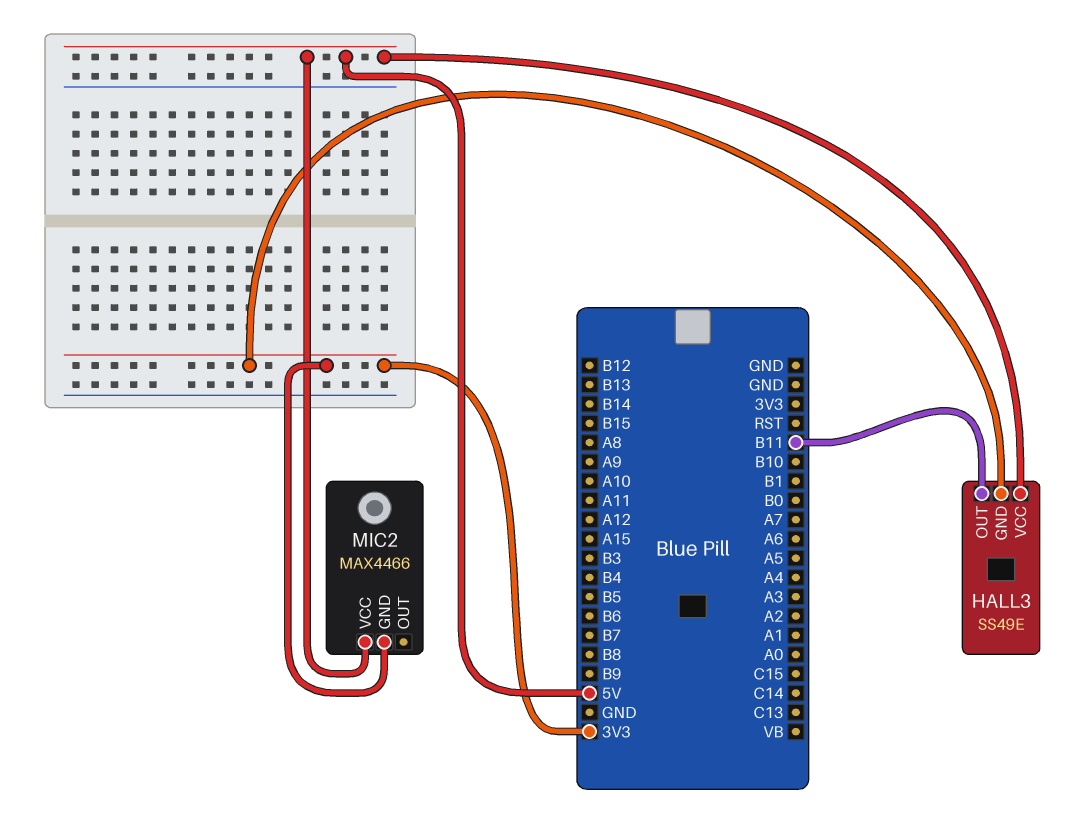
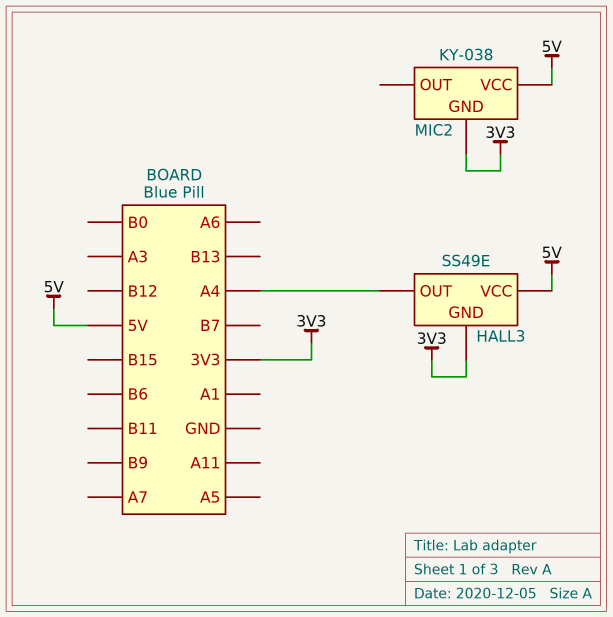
HALL3 pin OUT: B11 -> A4
MIC2: MAX4466 -> KY-038

